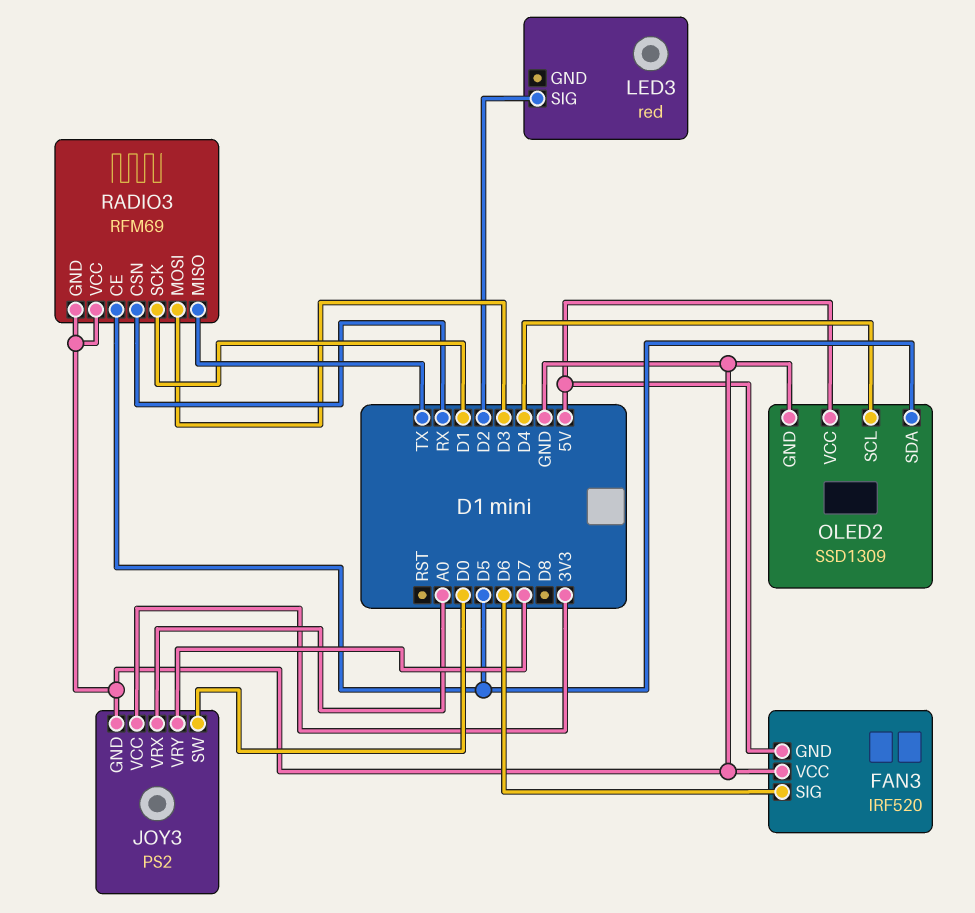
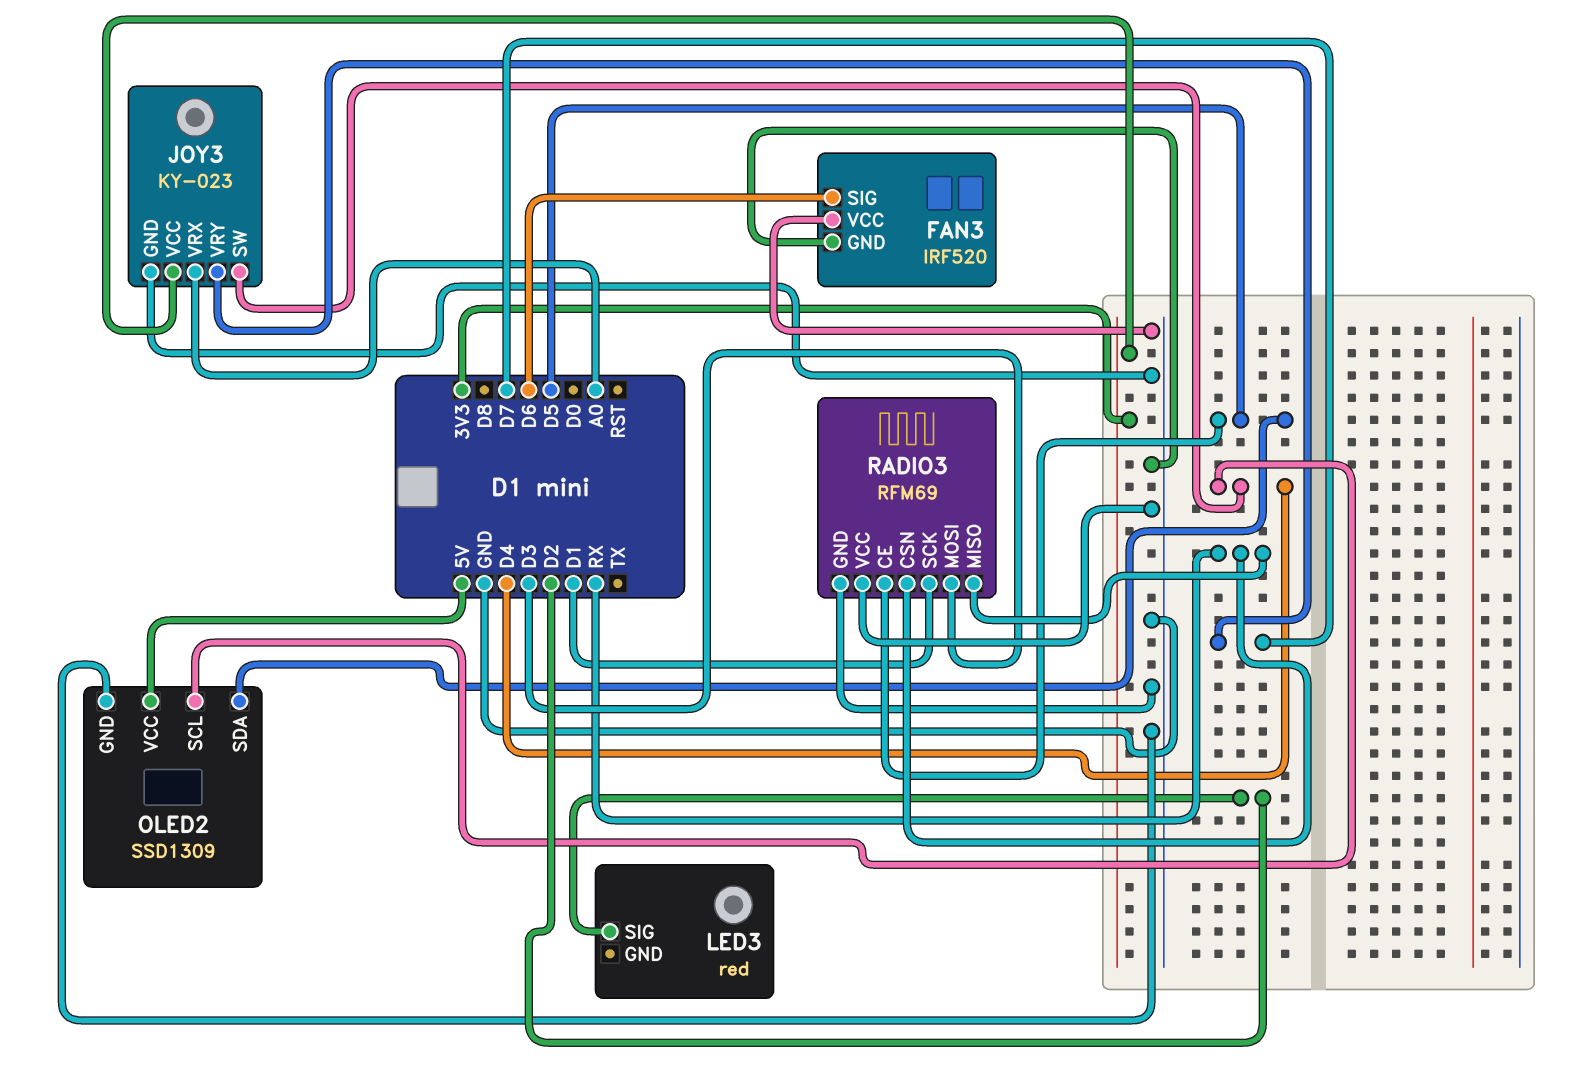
FAN3 pin GND: 5V -> GND
JOY3: PS2 -> KY-023
JOY3 pin SW: D0 -> D4
RADIO3 pin MISO: TX -> RX

